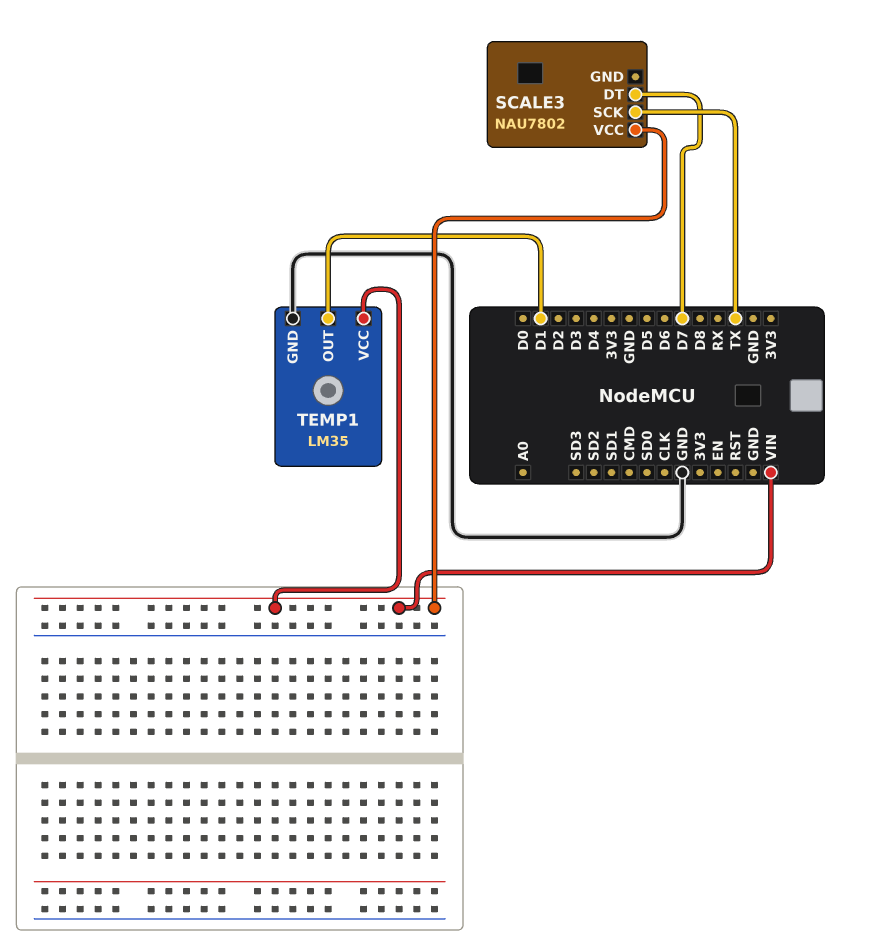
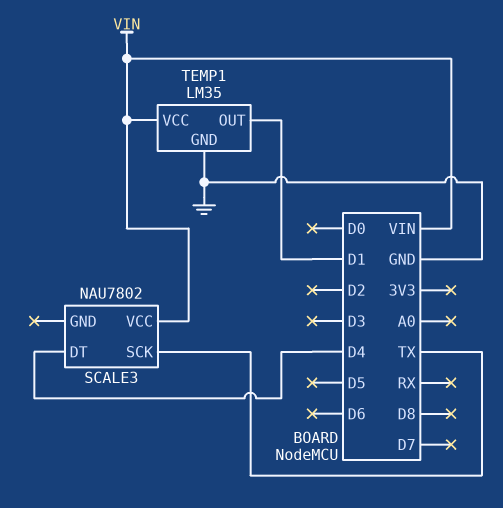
SCALE3 pin DT: D7 -> D4

